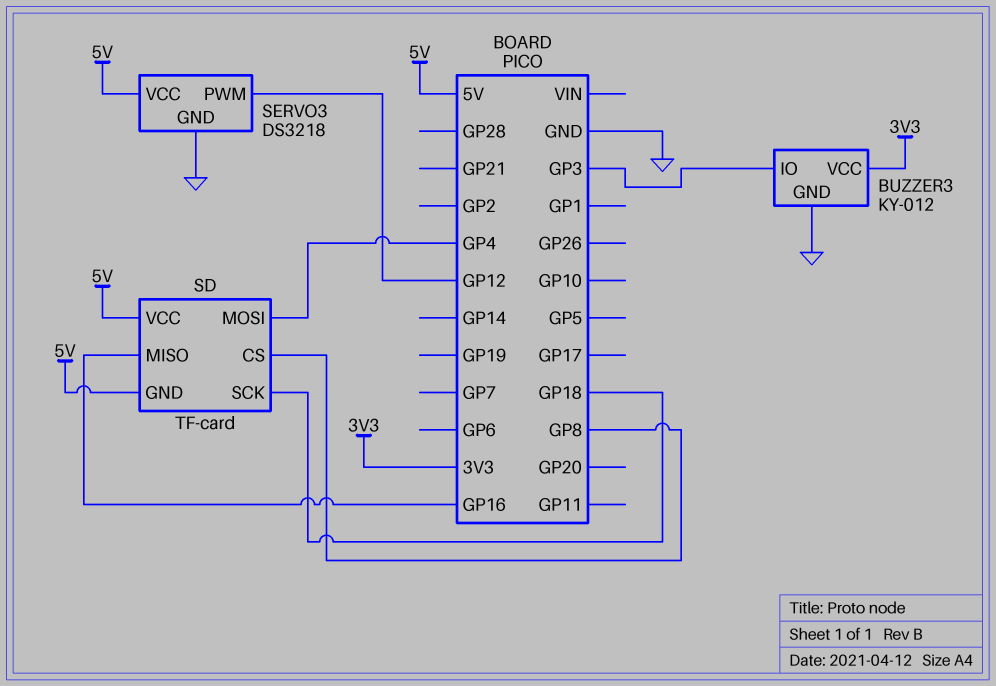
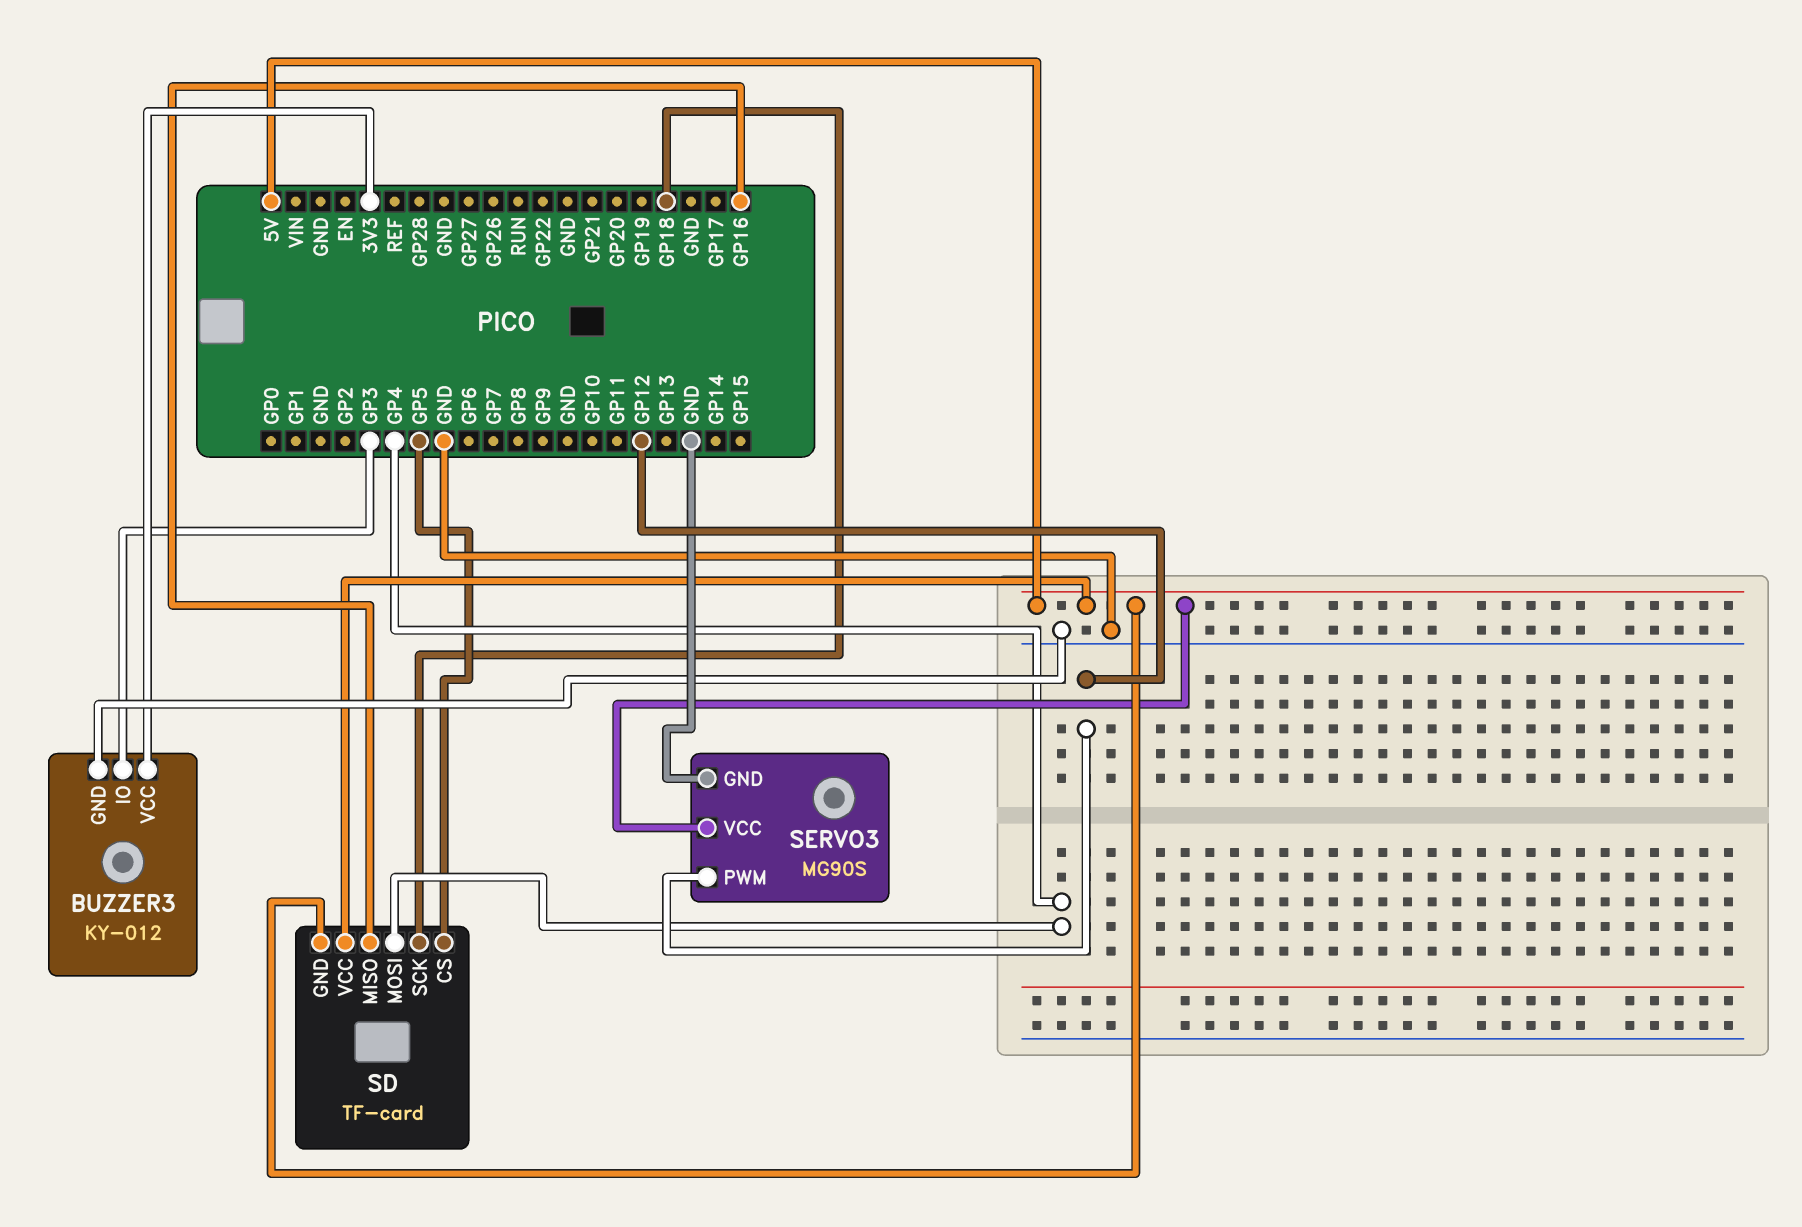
SD pin CS: GP8 -> GP5
SERVO3: DS3218 -> MG90S

